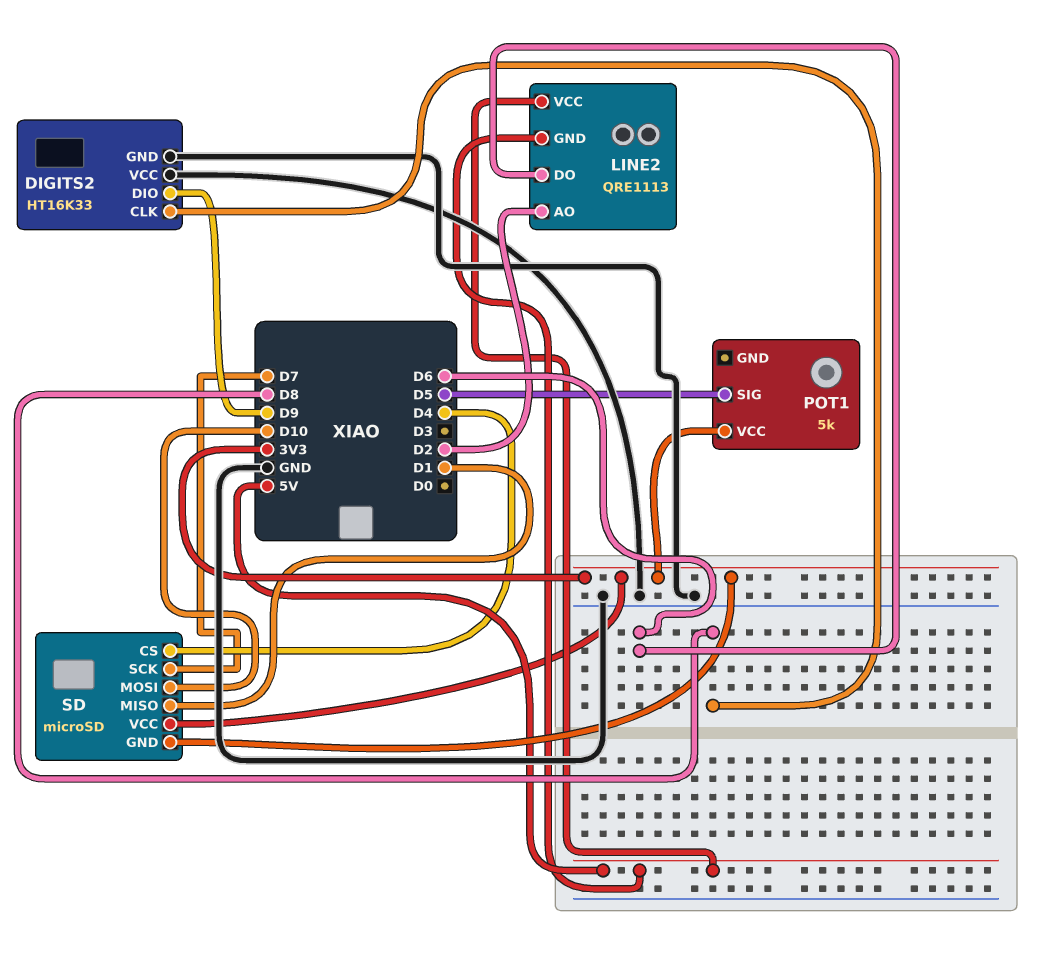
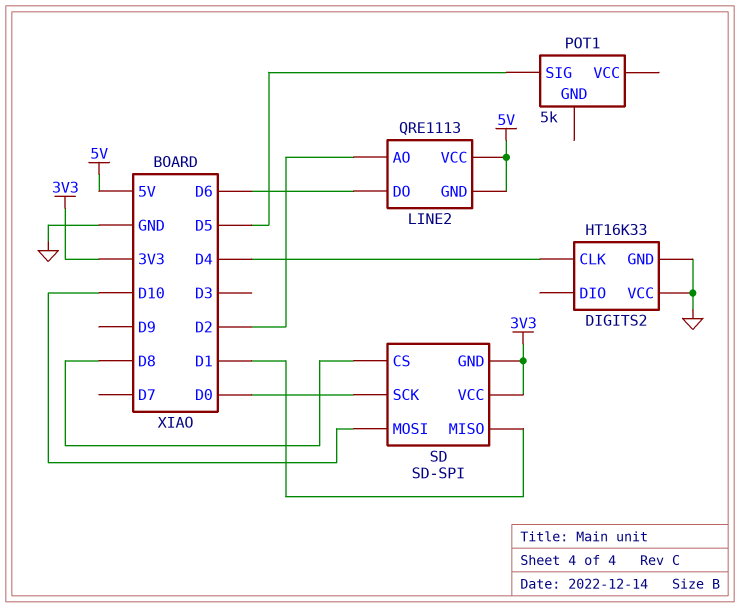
DIGITS2 pin CLK: D8 -> D4
DIGITS2 pin DIO: D9 -> none
POT1 pin VCC: 3V3 -> none
SD: microSD -> SD-SPI
SD pin CS: D4 -> D8
SD pin SCK: D7 -> D0

